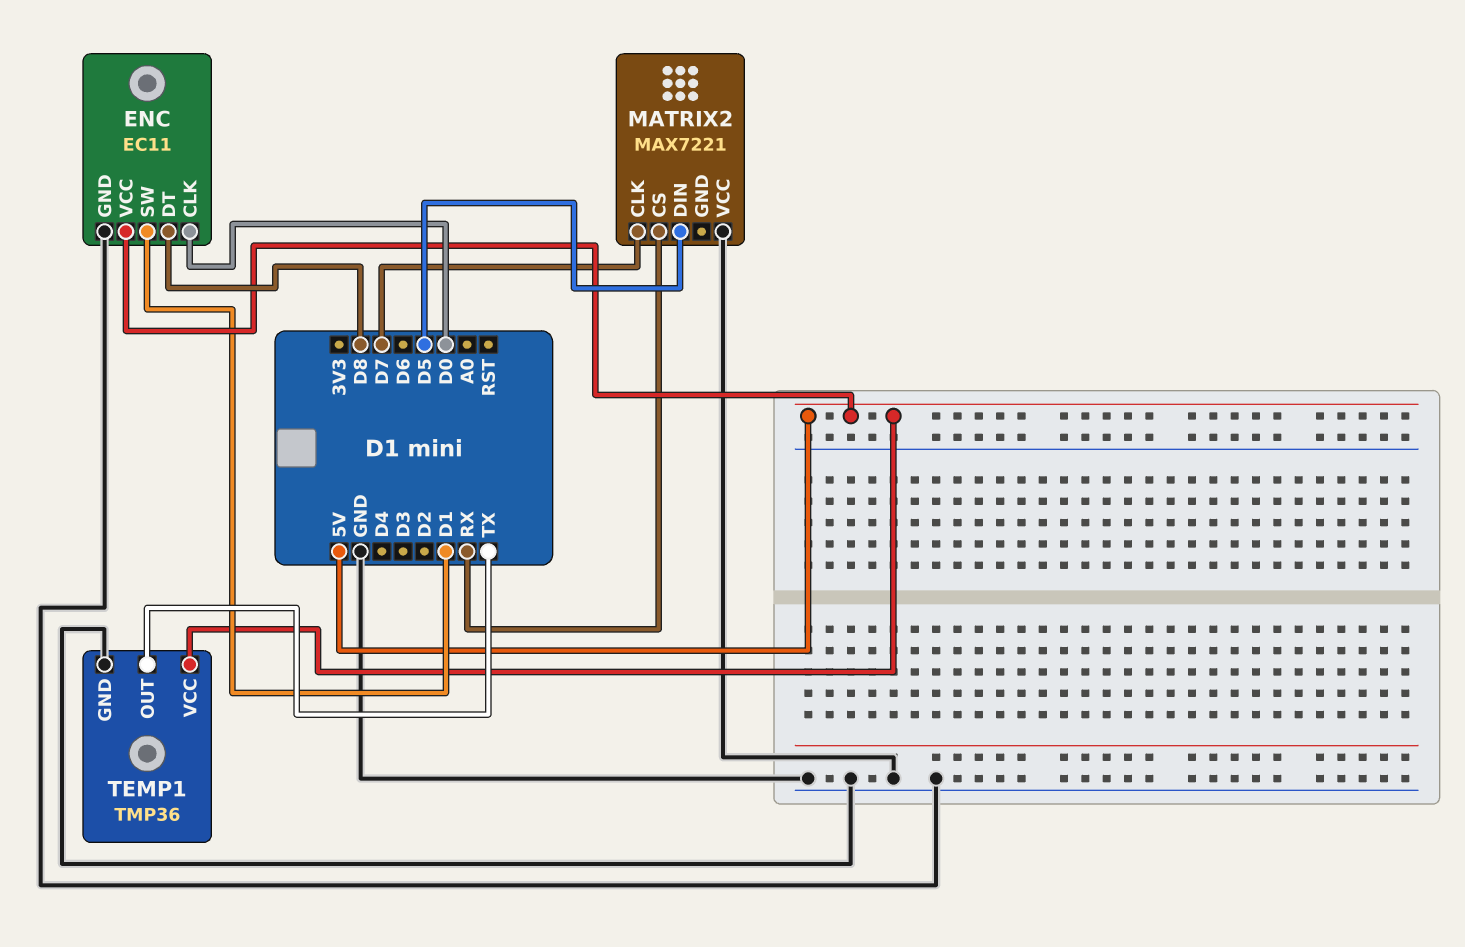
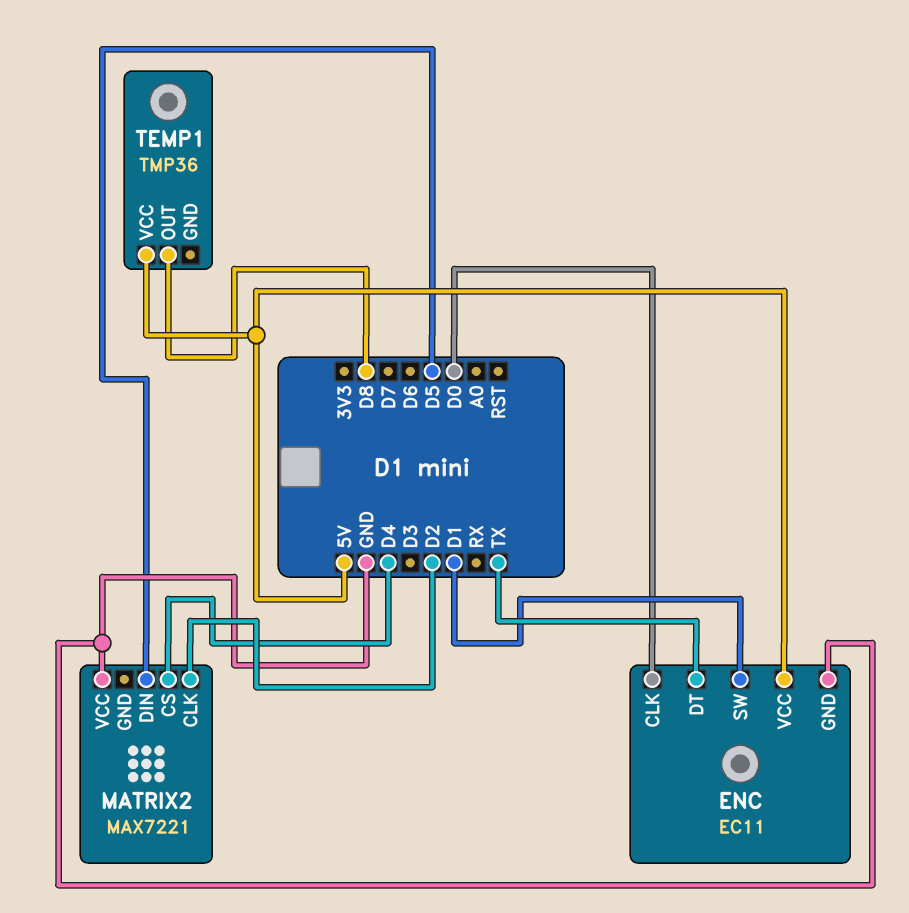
ENC pin DT: D8 -> TX
MATRIX2 pin CLK: D7 -> D2
MATRIX2 pin CS: RX -> D4
TEMP1 pin GND: GND -> none
TEMP1 pin OUT: TX -> D8

